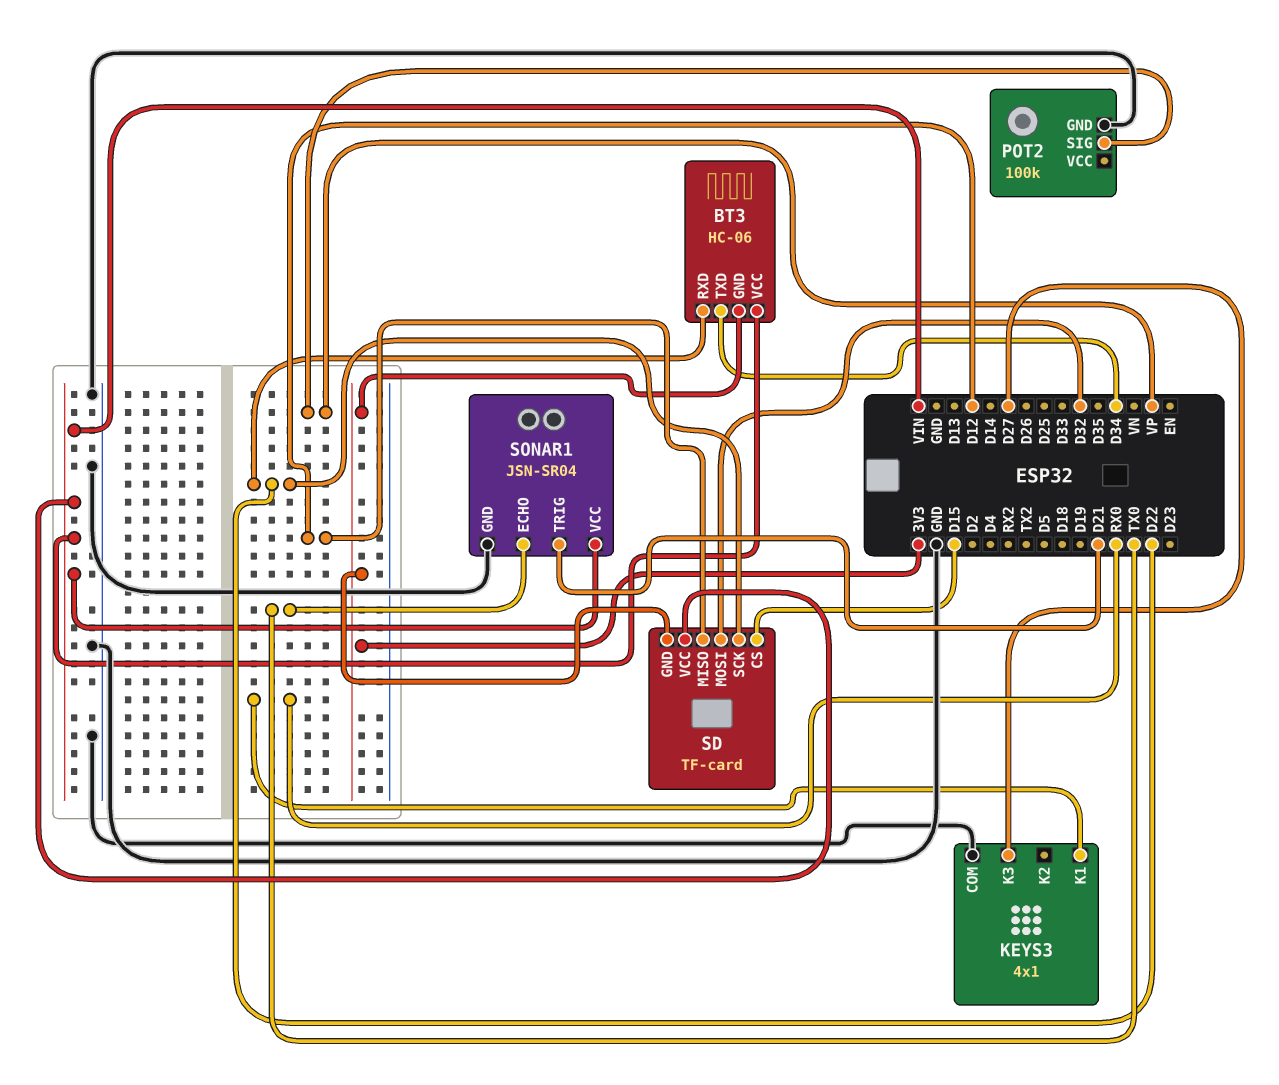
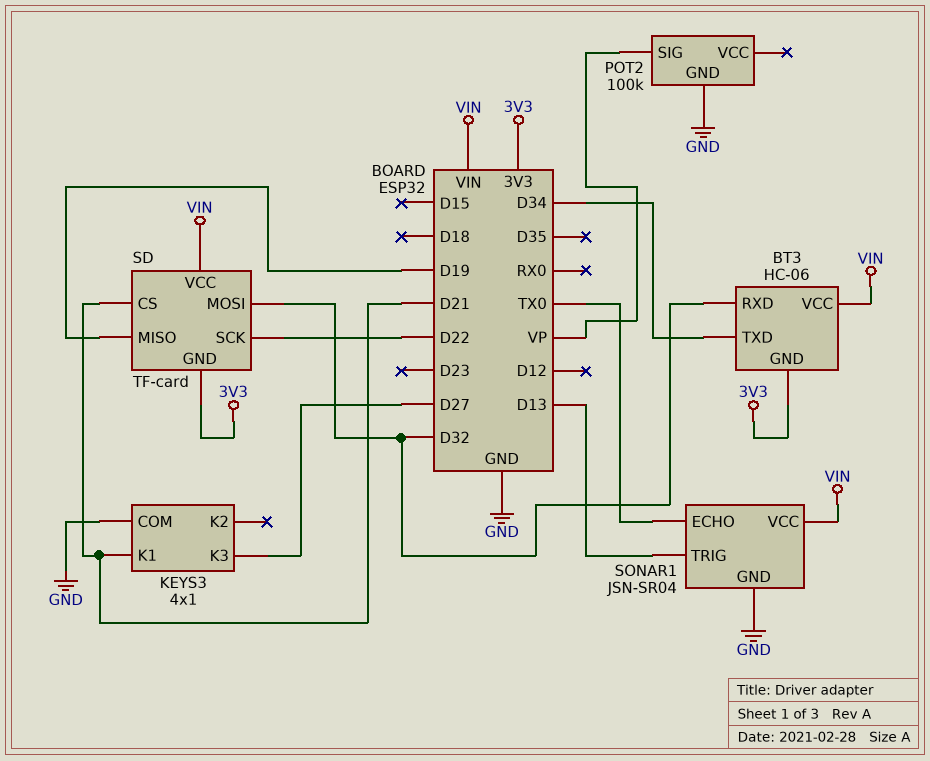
BT3 pin RXD: D22 -> D32
KEYS3 pin K1: RX0 -> D21
SD pin CS: D15 -> D21
SD pin MISO: D12 -> D19
SONAR1 pin TRIG: D21 -> D13

